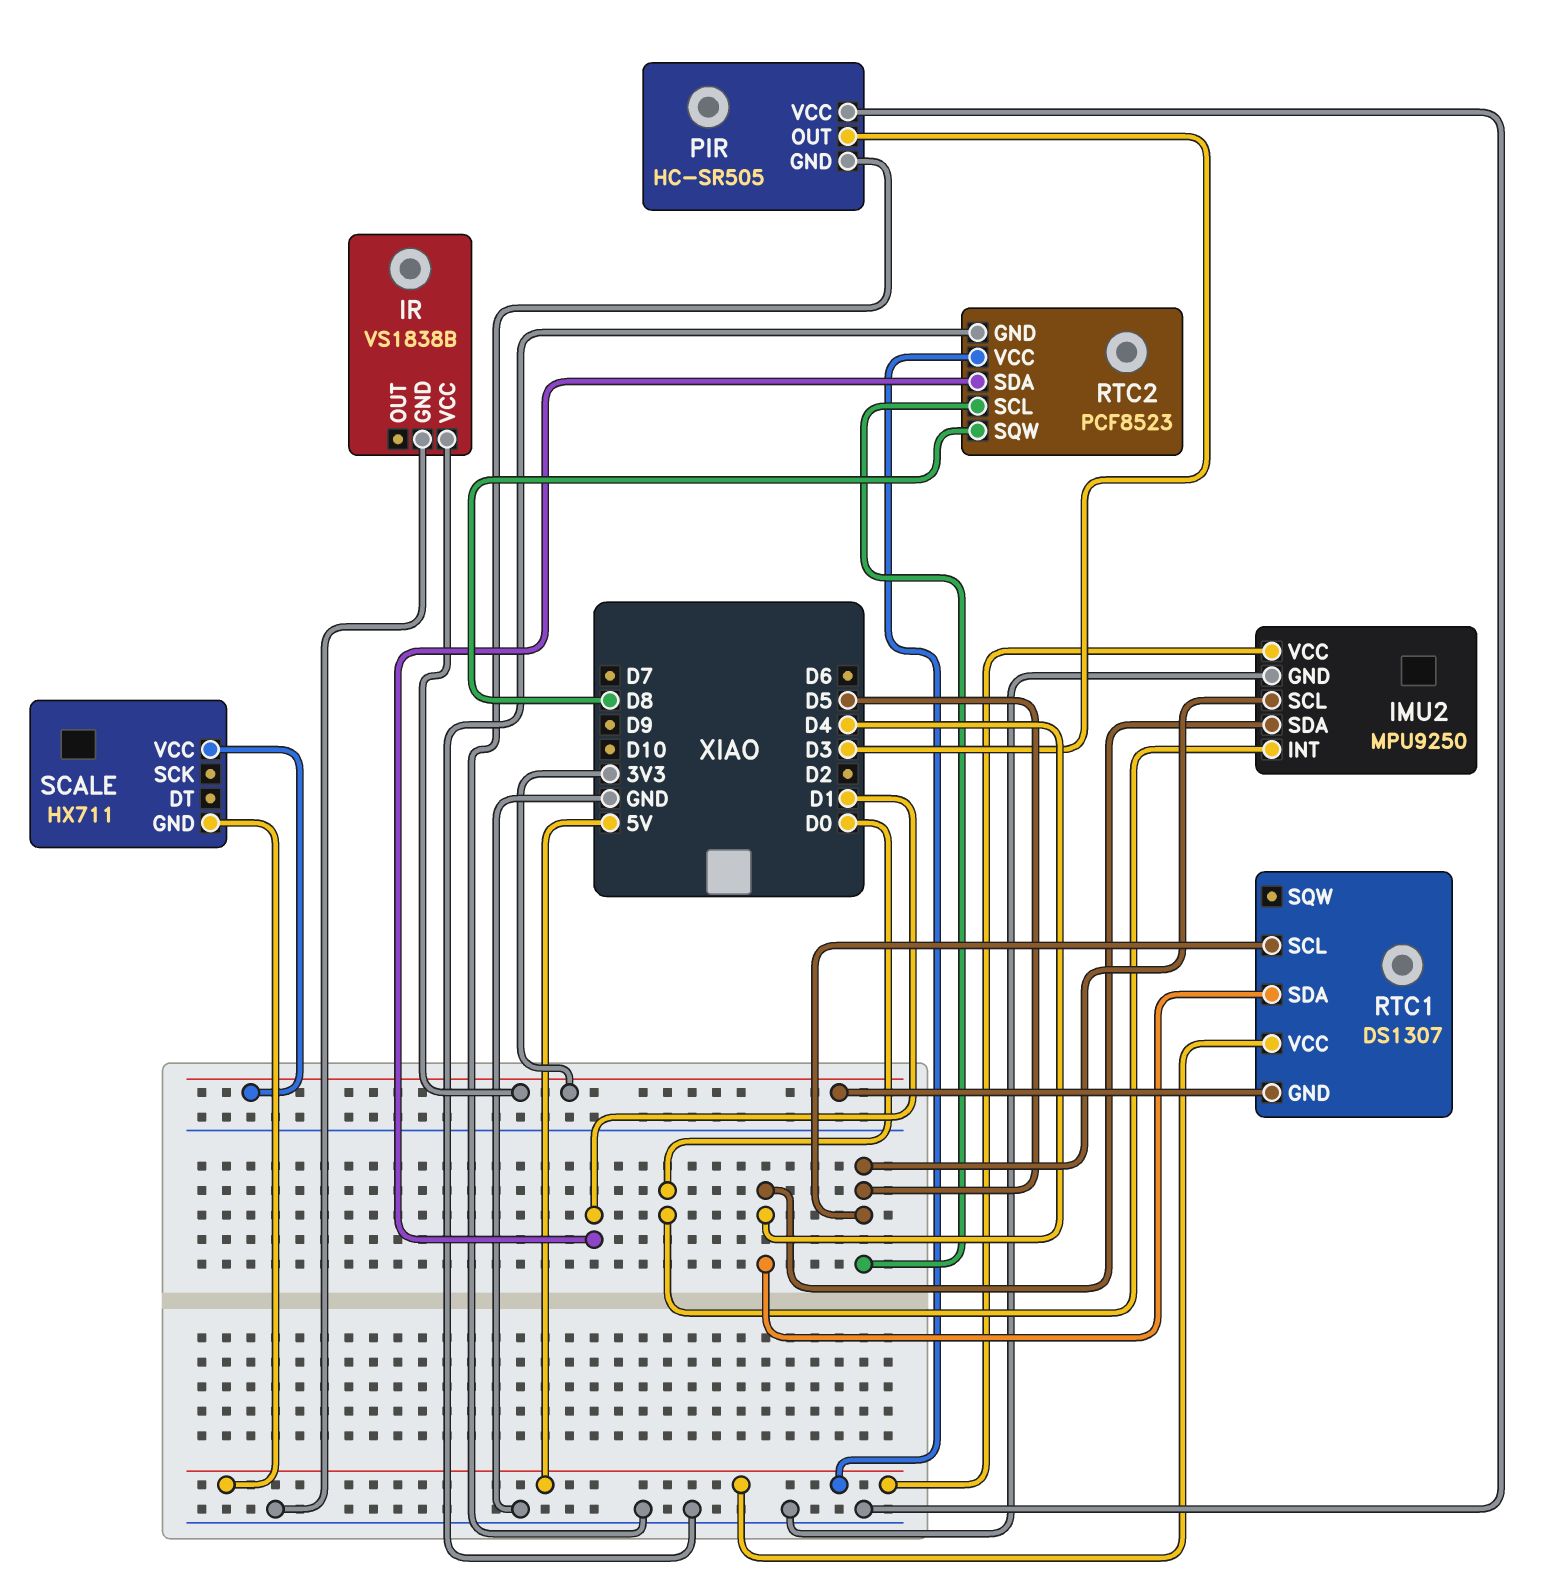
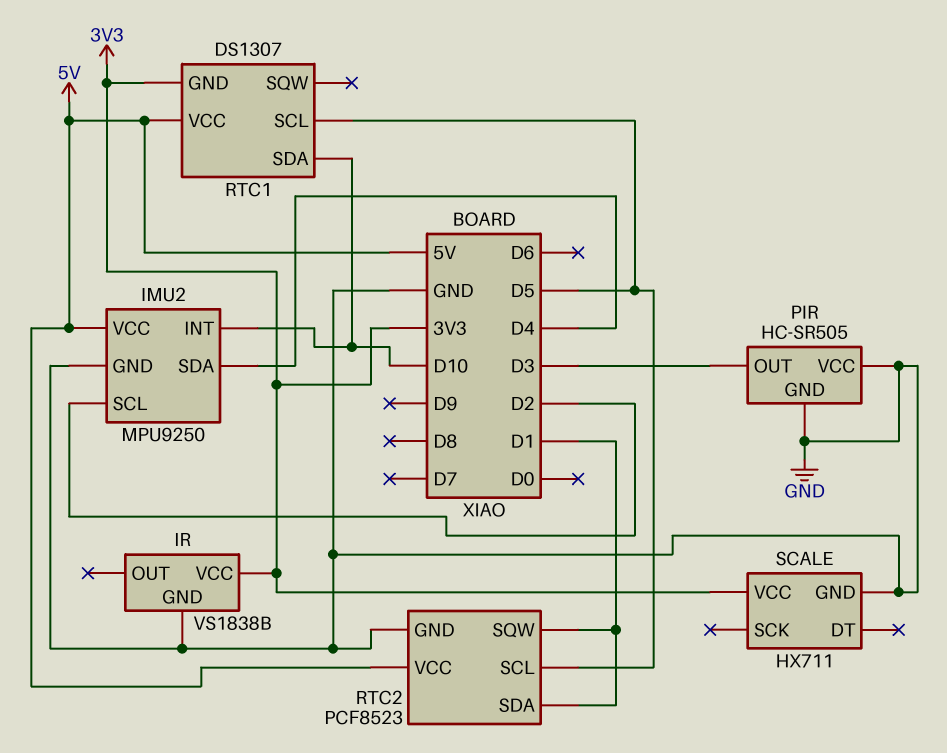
IMU2 pin INT: D0 -> D10
IMU2 pin SCL: D5 -> D2
RTC1 pin SDA: D4 -> D10
RTC2 pin SQW: D8 -> D1
SCALE pin GND: 5V -> GND

